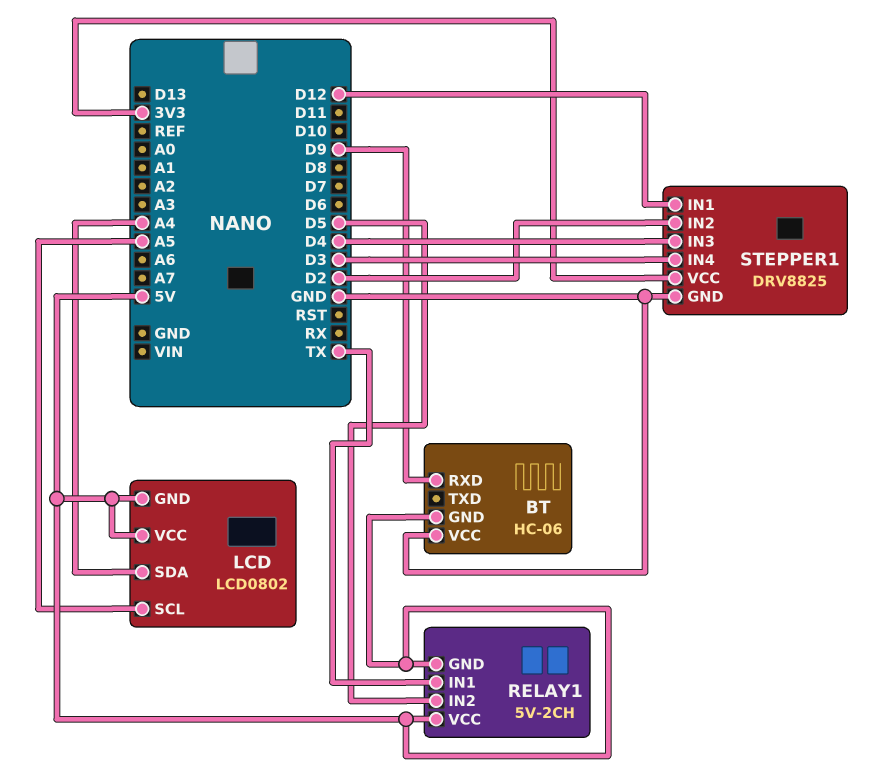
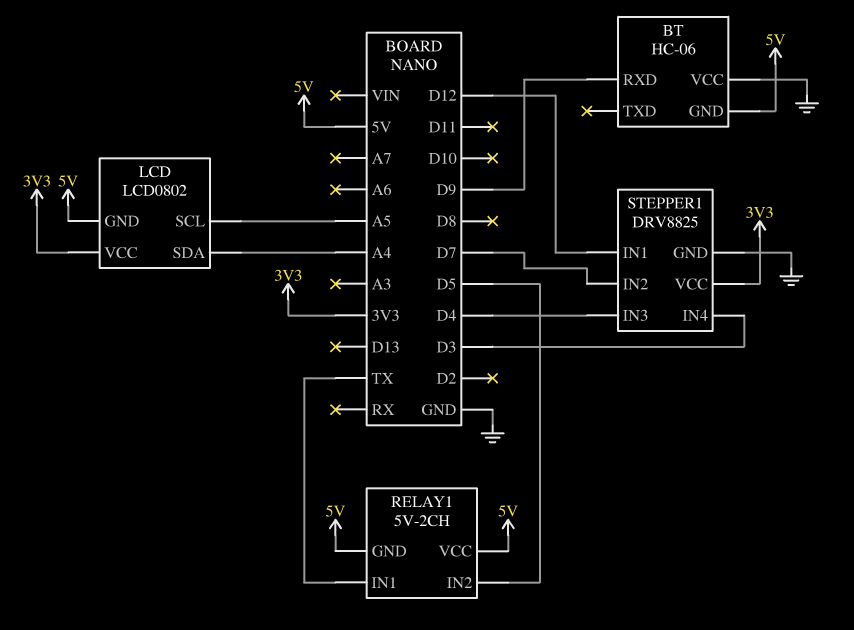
LCD pin VCC: 5V -> 3V3
STEPPER1 pin IN2: D2 -> D7

